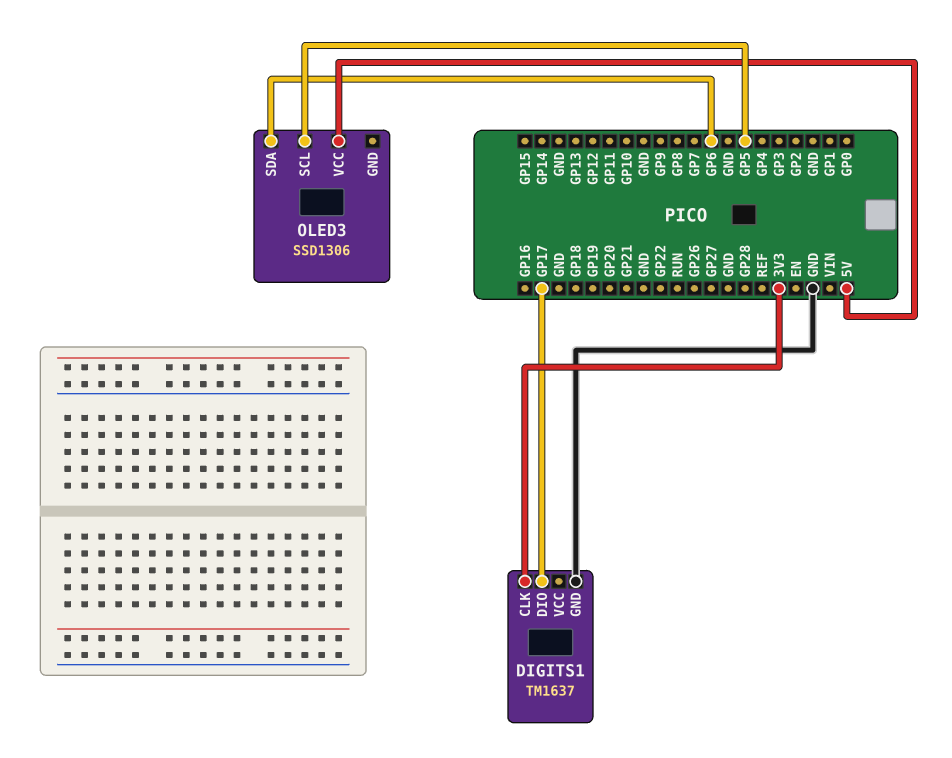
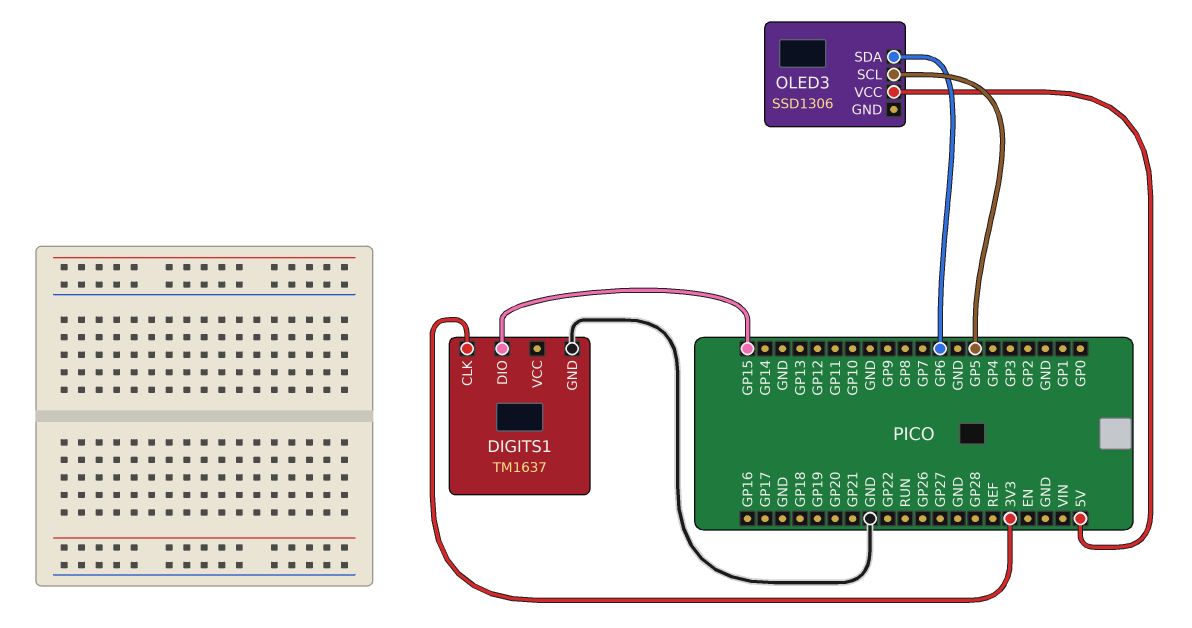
DIGITS1 pin DIO: GP17 -> GP15

